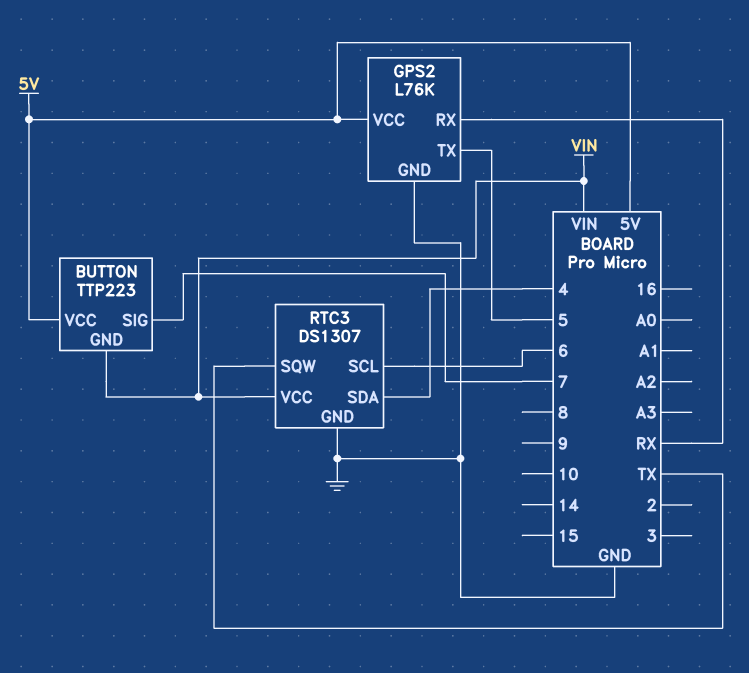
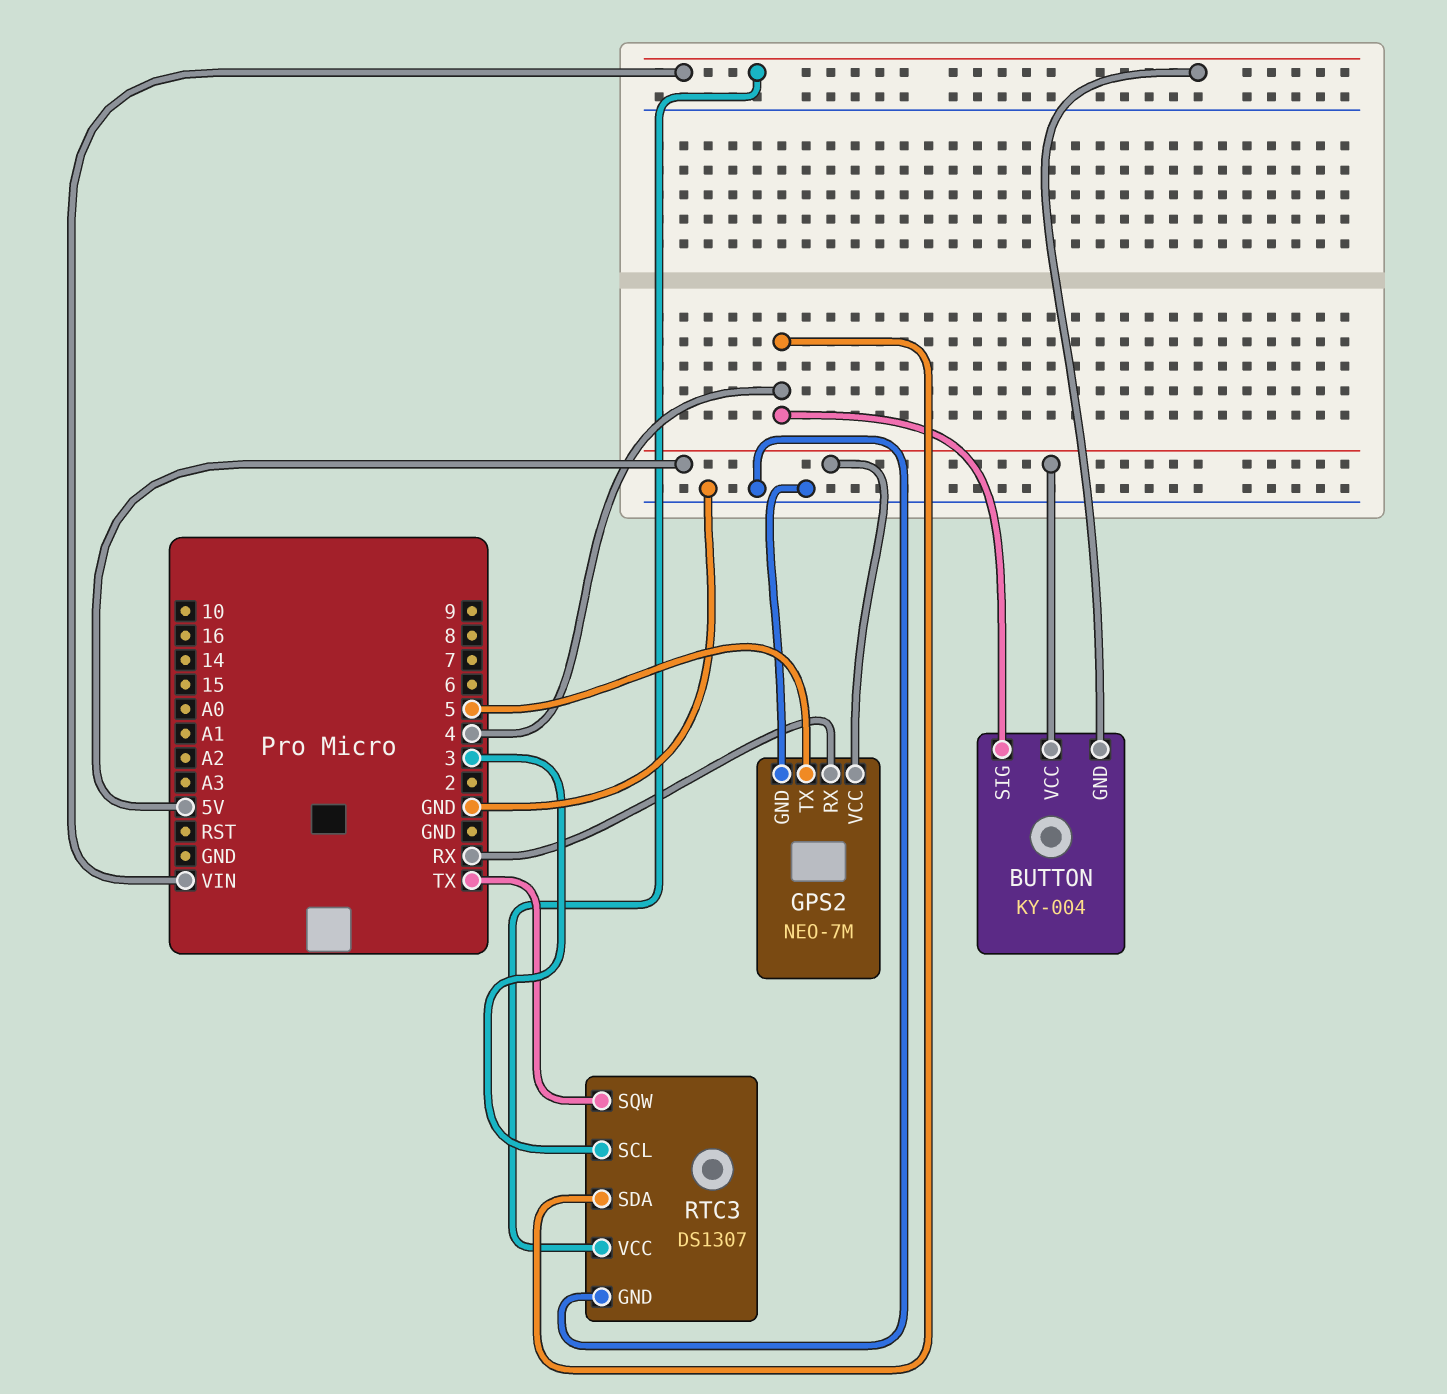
BUTTON: TTP223 -> KY-004
BUTTON pin SIG: 7 -> 4
GPS2: L76K -> NEO-7M
RTC3 pin SCL: 6 -> 3

